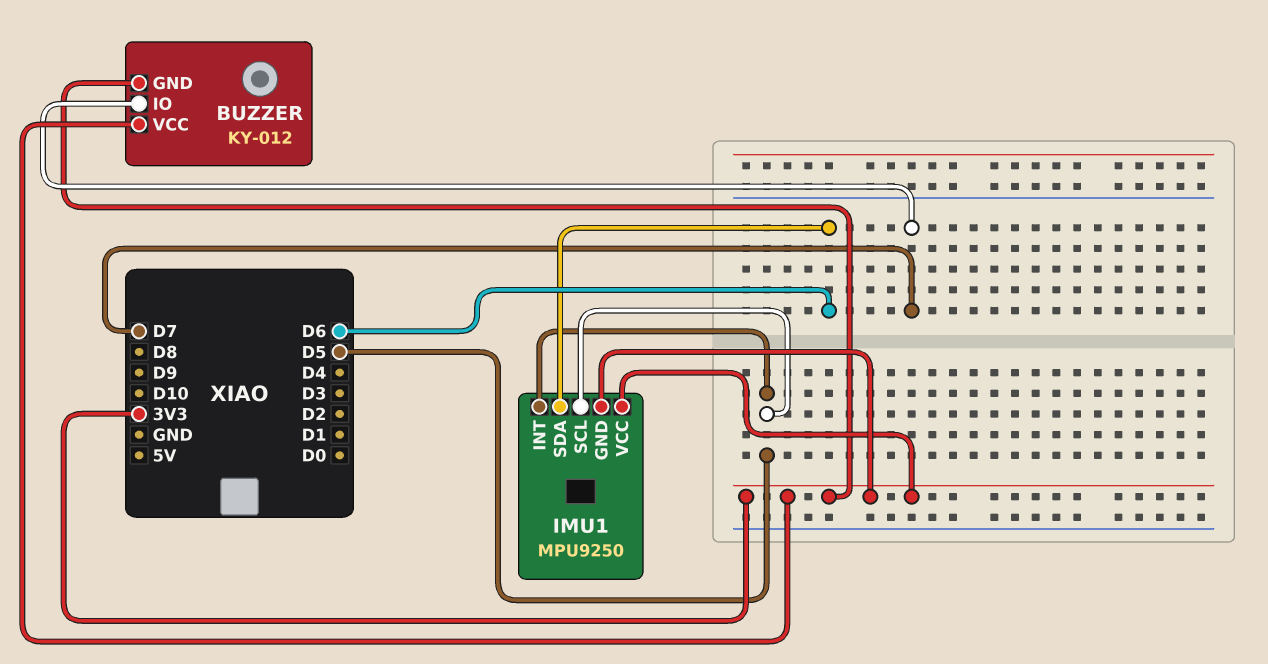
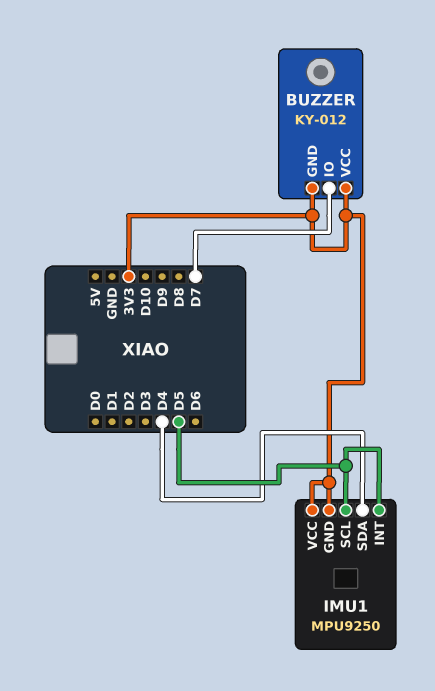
IMU1 pin SDA: D6 -> D4

